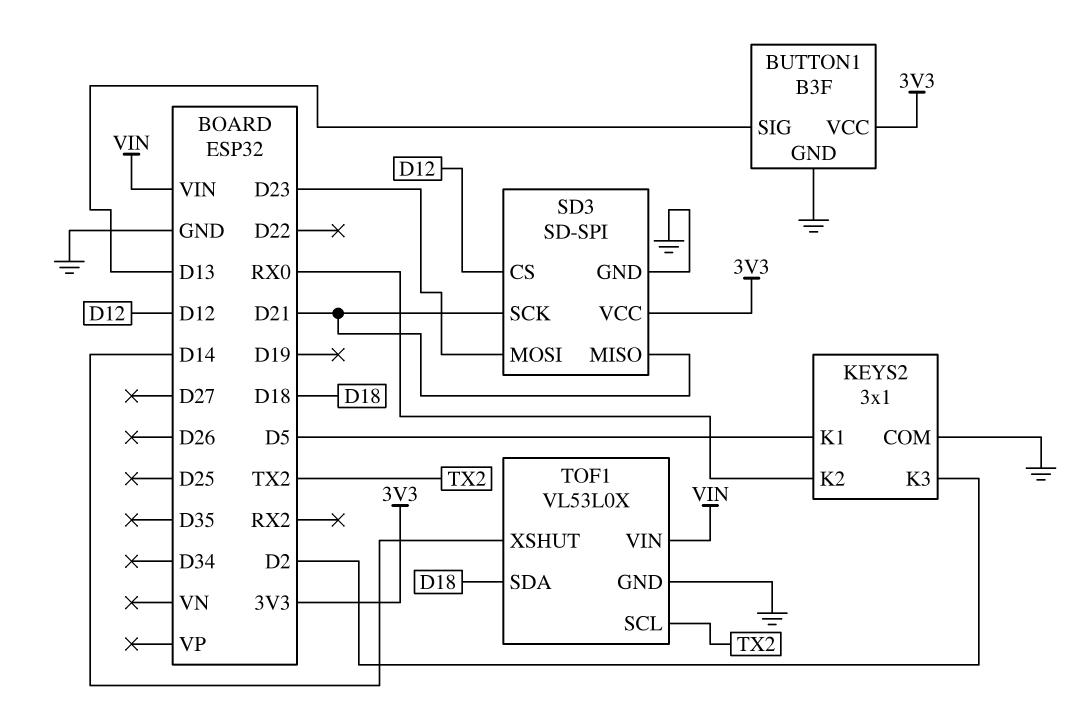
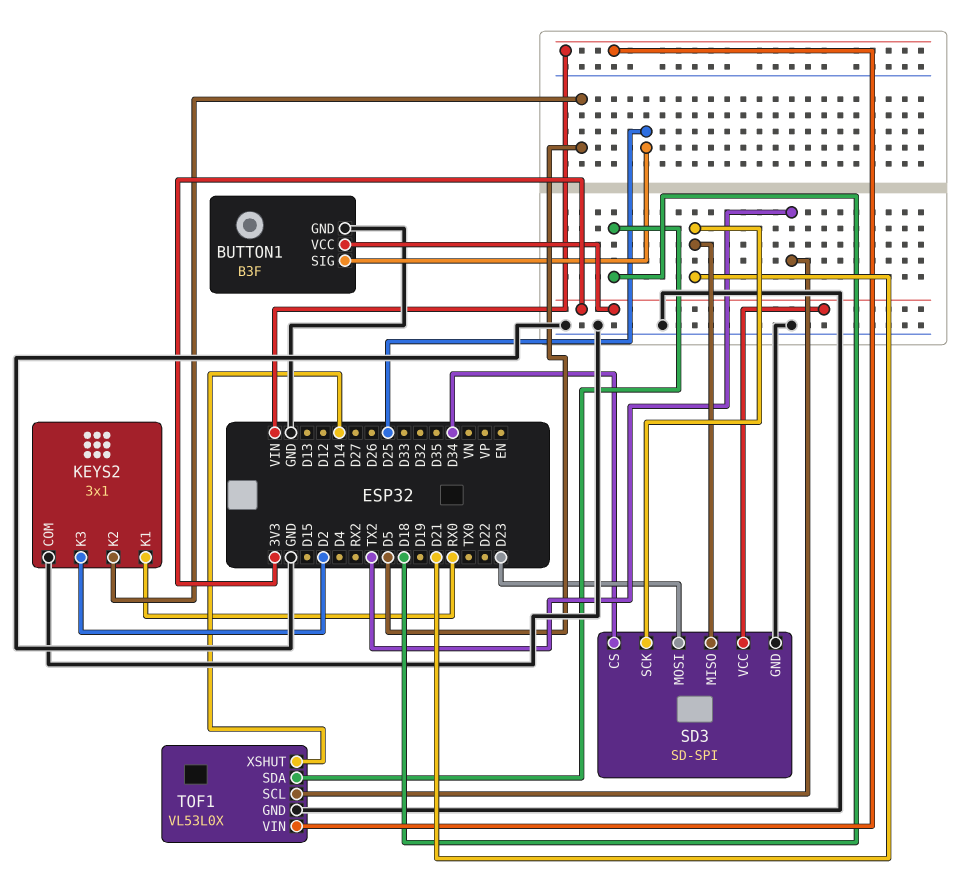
BUTTON1 pin SIG: D13 -> D25
KEYS2 pin K1: D5 -> RX0
KEYS2 pin K2: RX0 -> D5
SD3 pin CS: D12 -> D34

